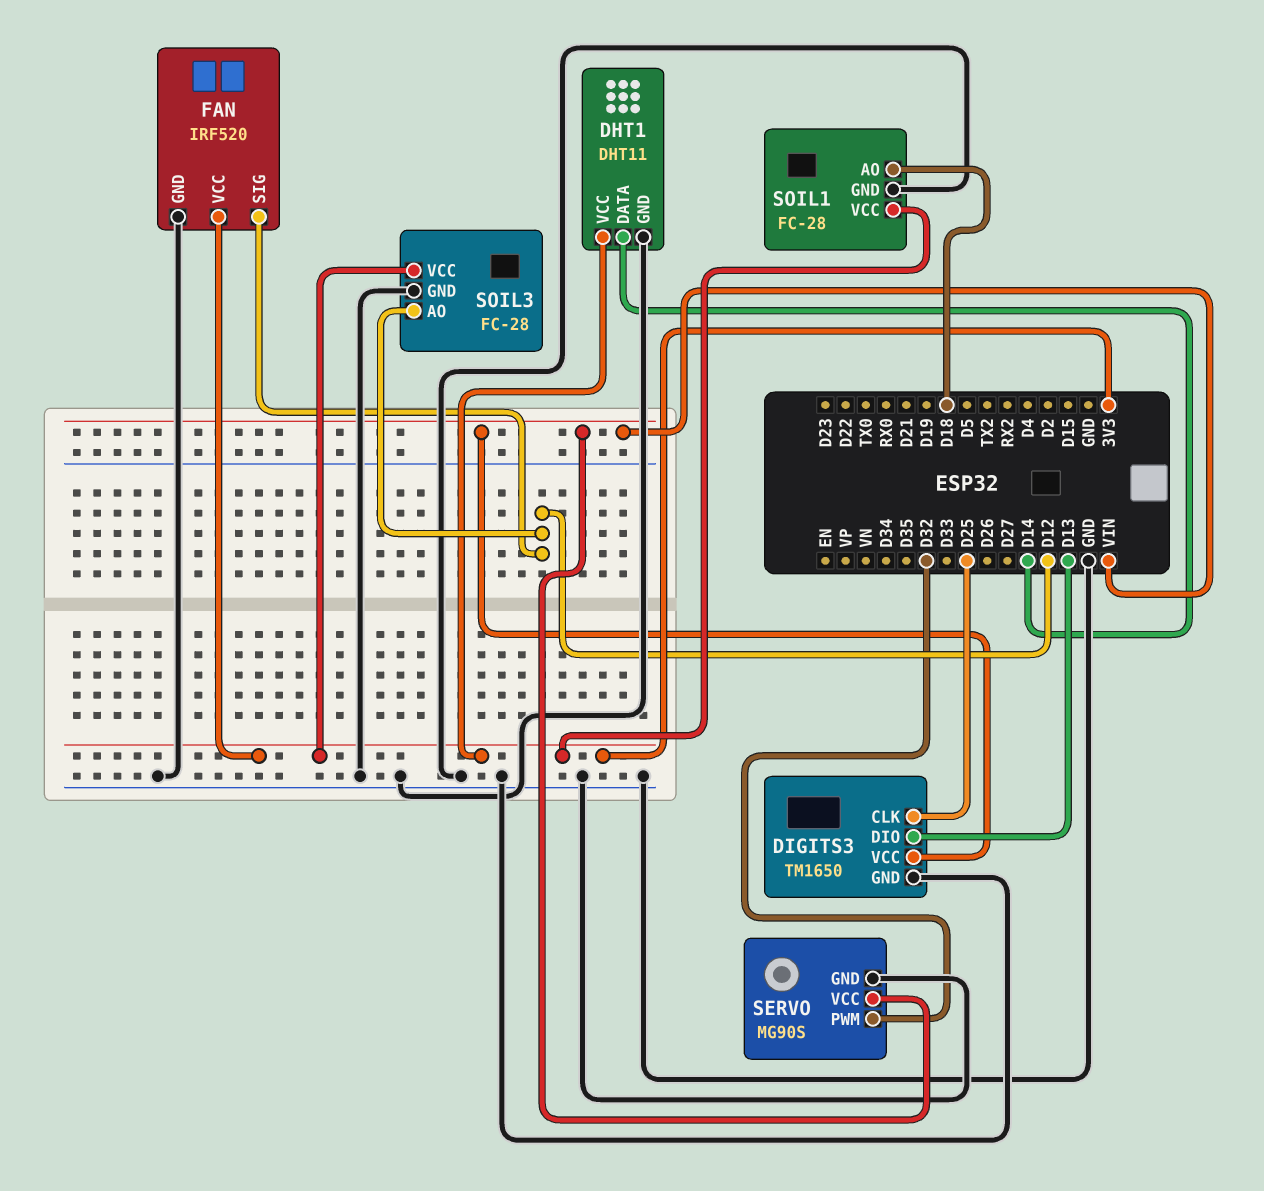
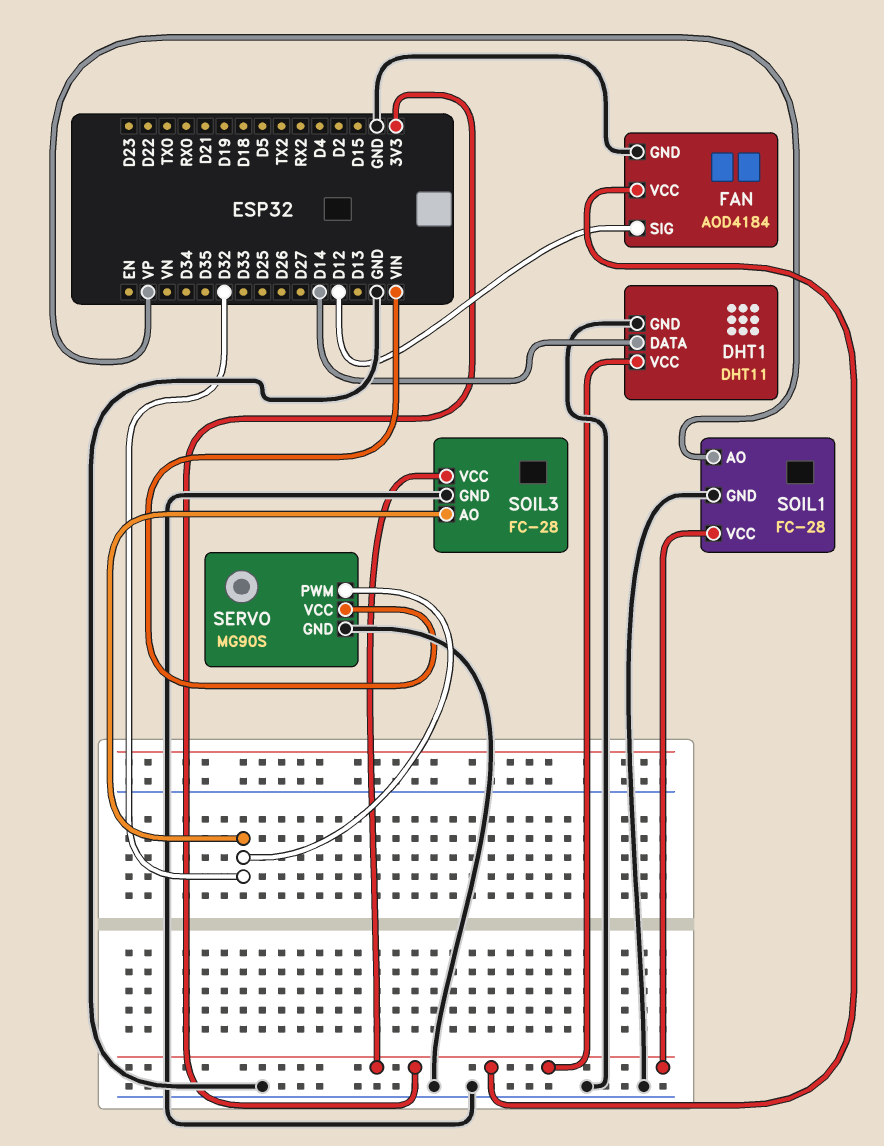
DIGITS3: TM1650 -> none
DIGITS3 pin CLK: D25 -> none
DIGITS3 pin DIO: D13 -> none
DIGITS3 pin GND: GND -> none
DIGITS3 pin VCC: VIN -> none
FAN: IRF520 -> AOD4184
SOIL1 pin AO: D18 -> VP
SOIL3 pin AO: D12 -> D32

